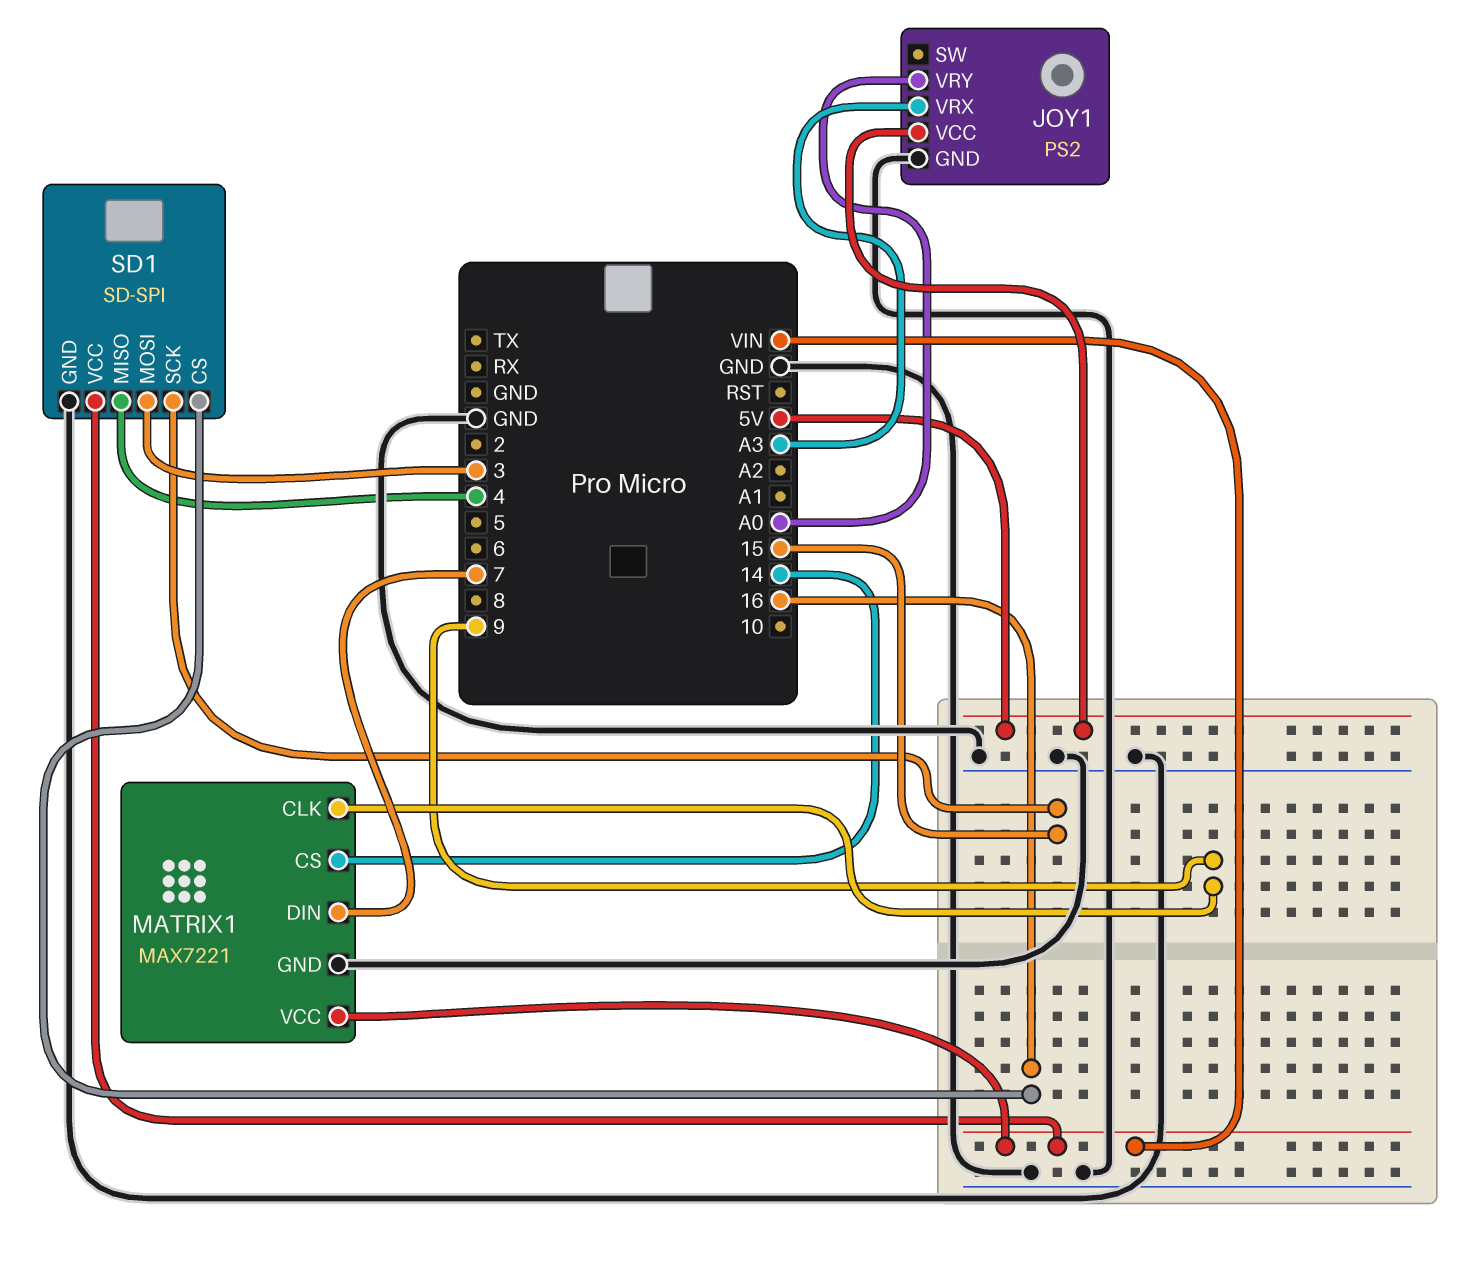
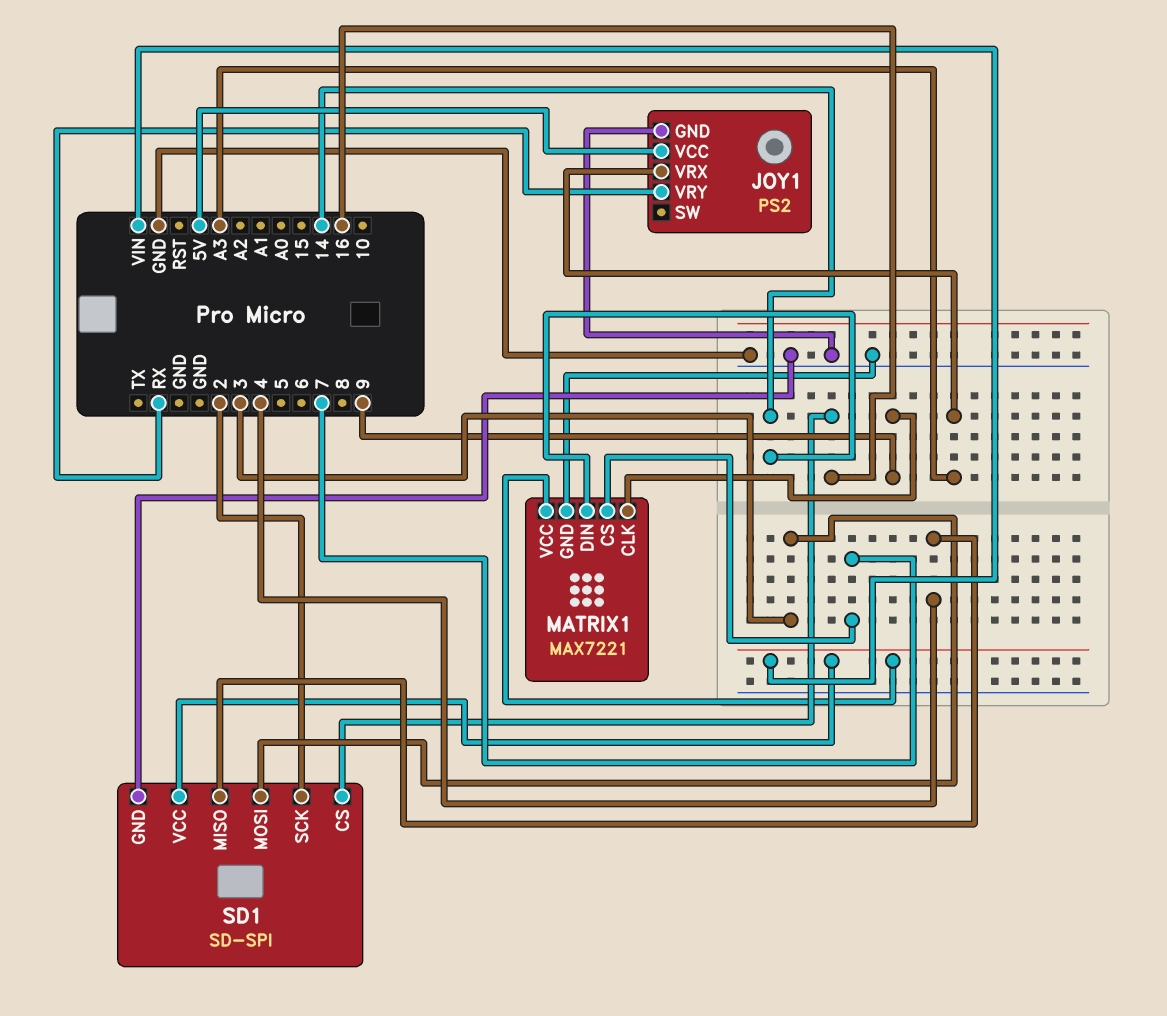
JOY1 pin VRY: A0 -> RX
MATRIX1 pin CS: 14 -> 7
MATRIX1 pin DIN: 7 -> 14
SD1 pin SCK: 15 -> 2

